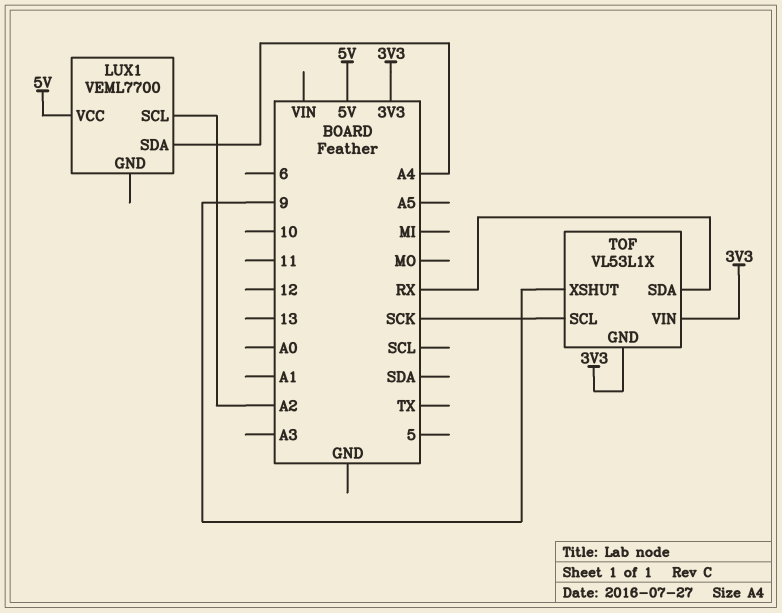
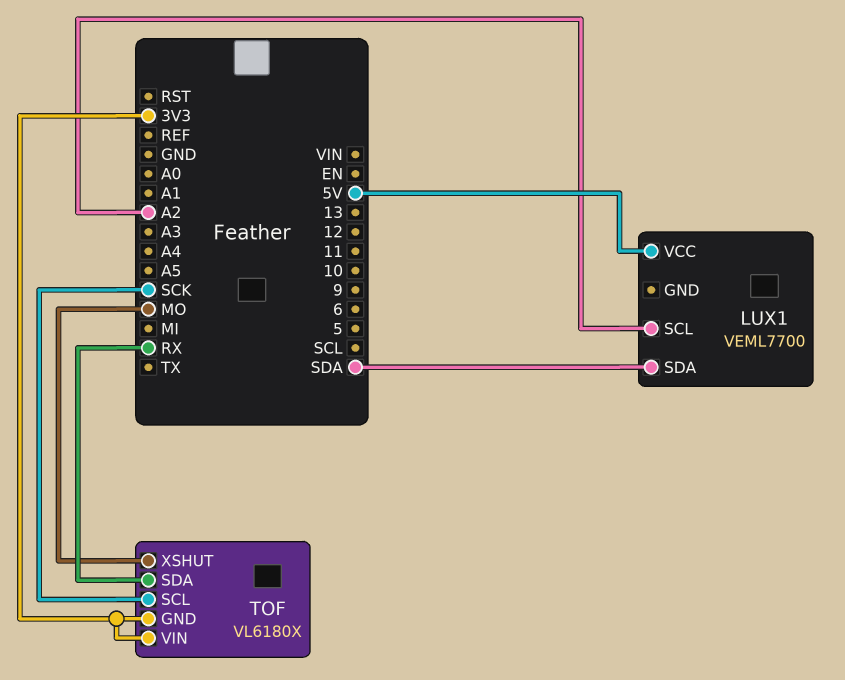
LUX1 pin SDA: A4 -> SDA
TOF: VL53L1X -> VL6180X
TOF pin XSHUT: 9 -> MO

